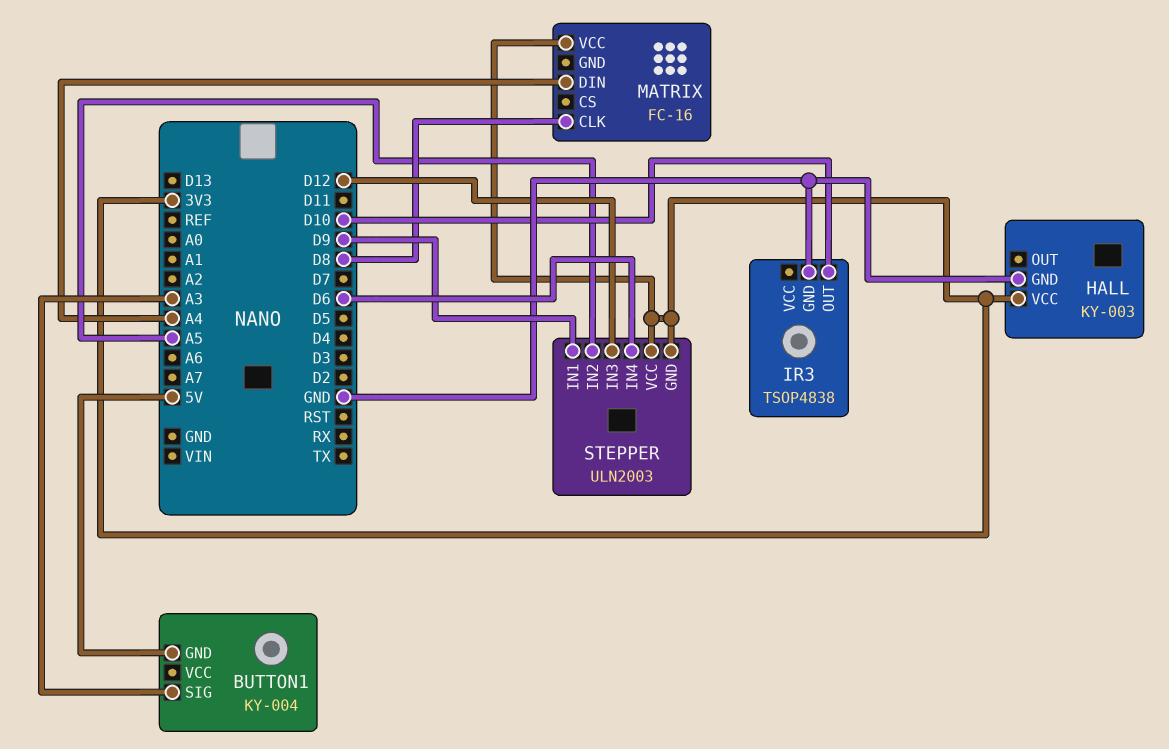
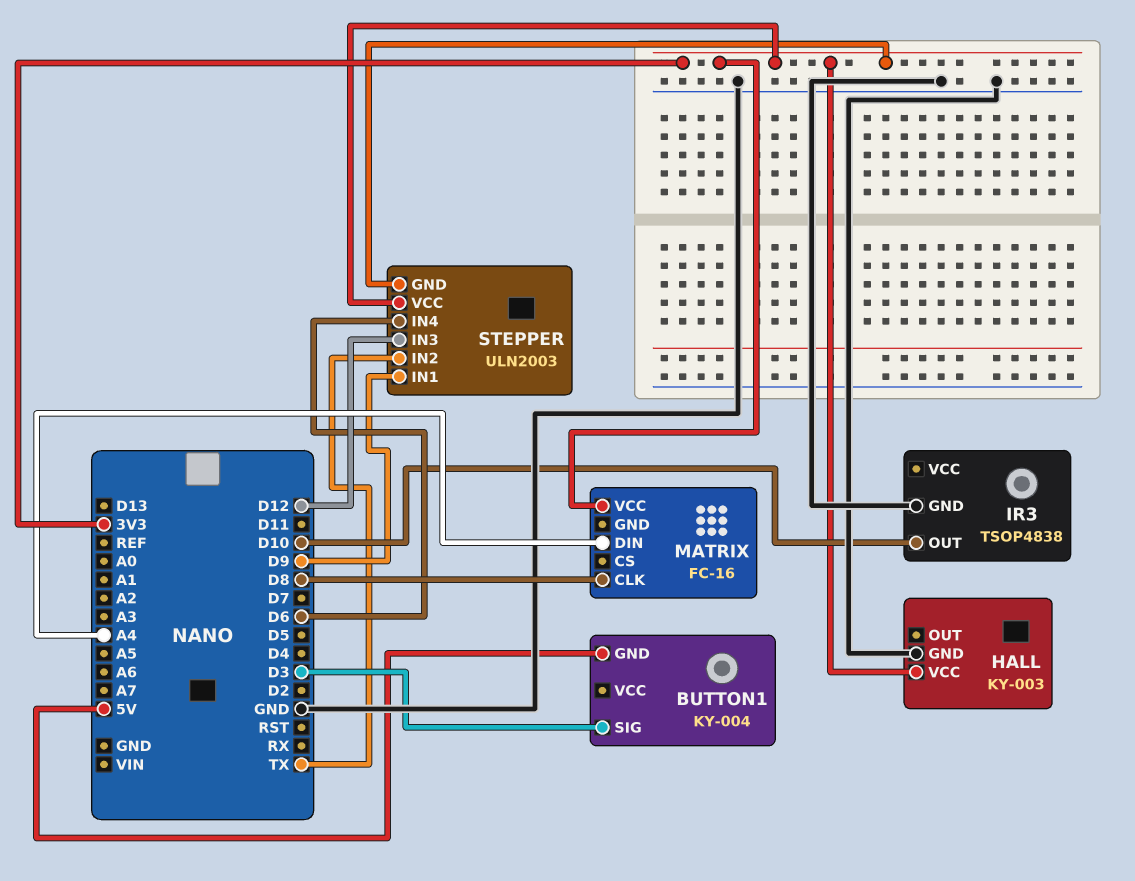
BUTTON1 pin SIG: A3 -> D3
STEPPER pin IN2: A5 -> TX

